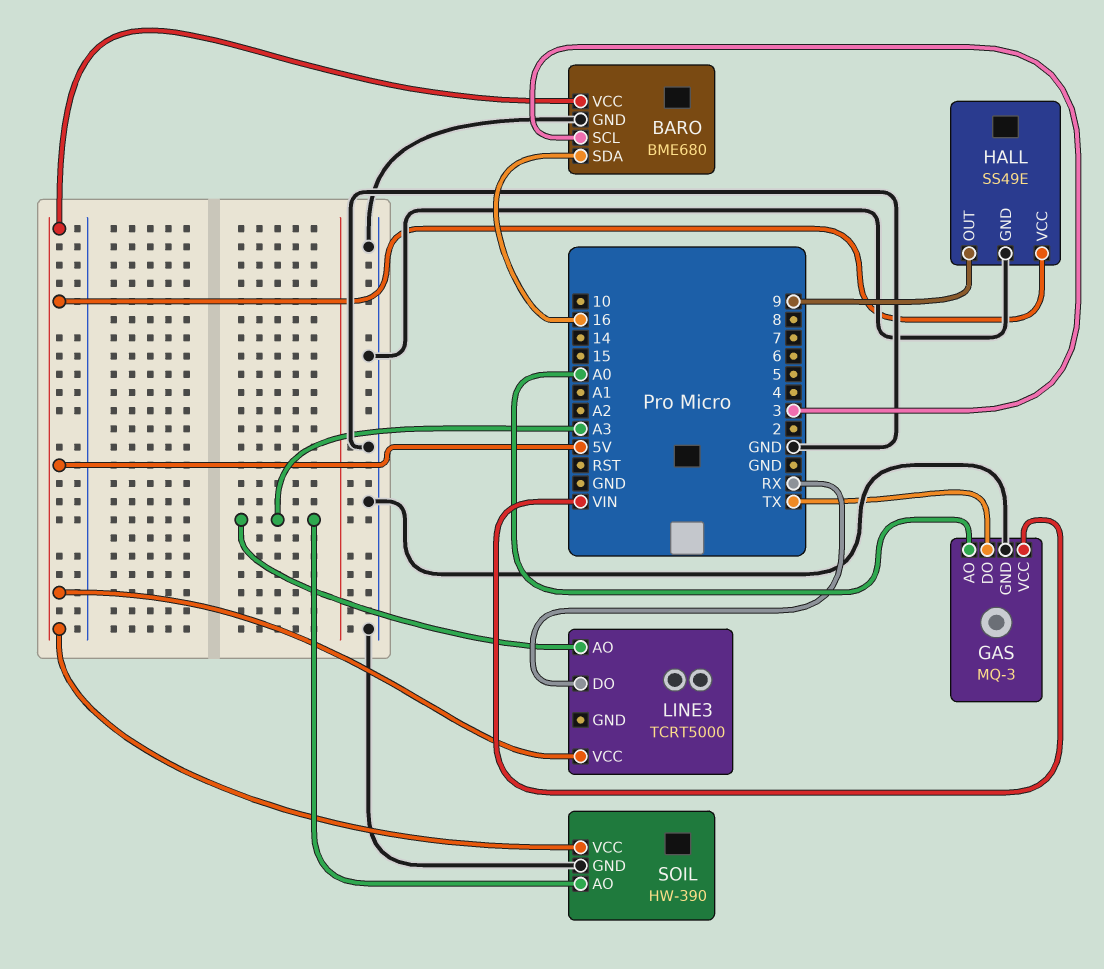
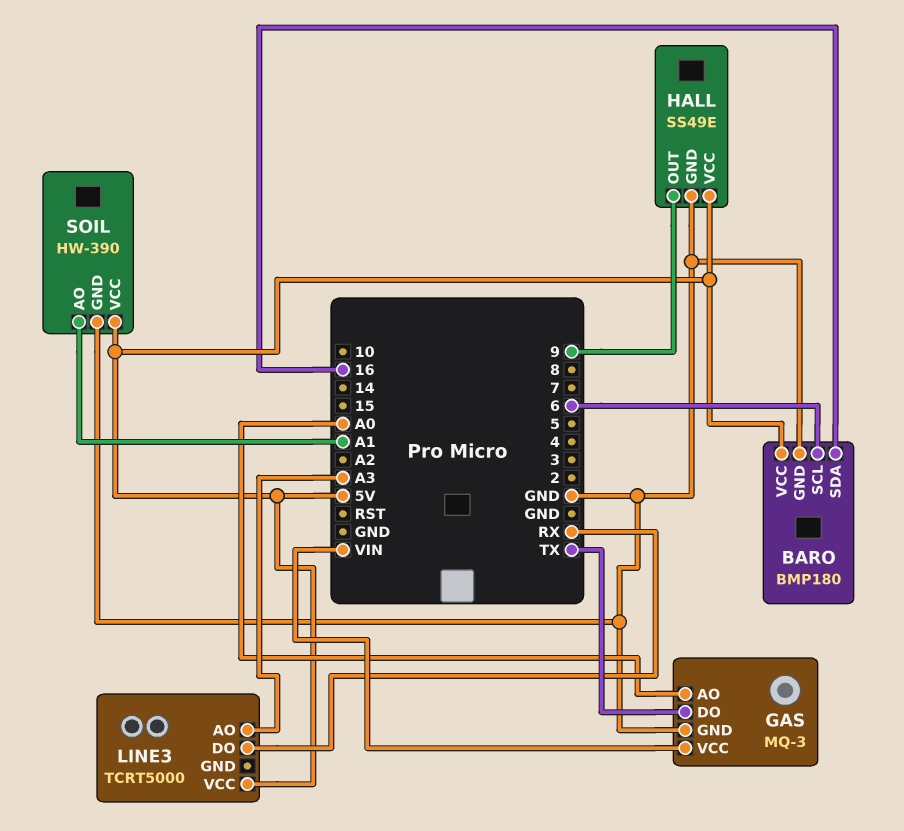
BARO: BME680 -> BMP180
BARO pin SCL: 3 -> 6
SOIL pin AO: A3 -> A1

